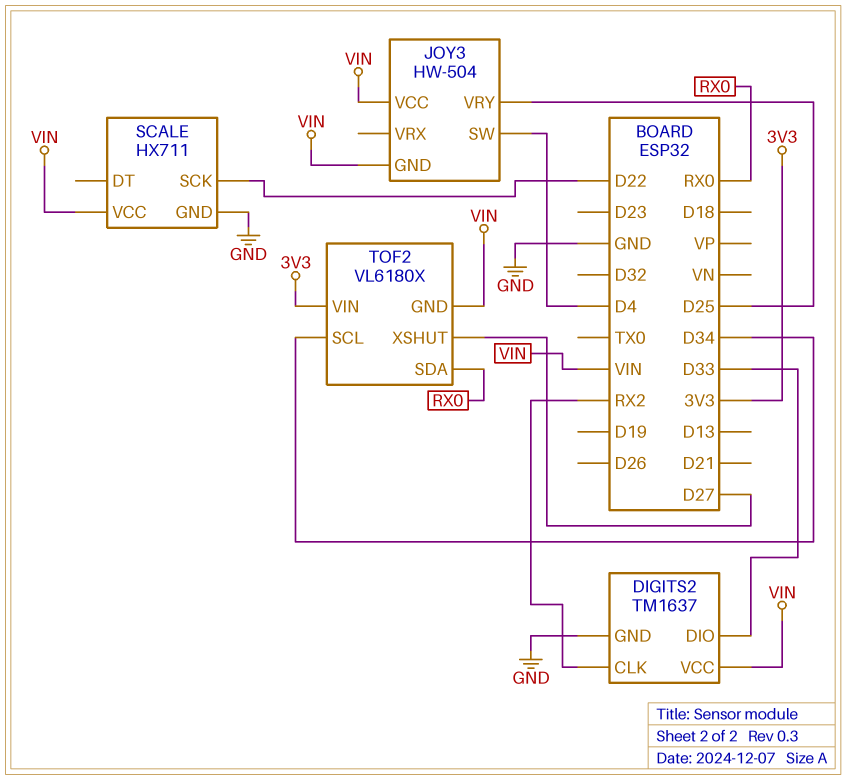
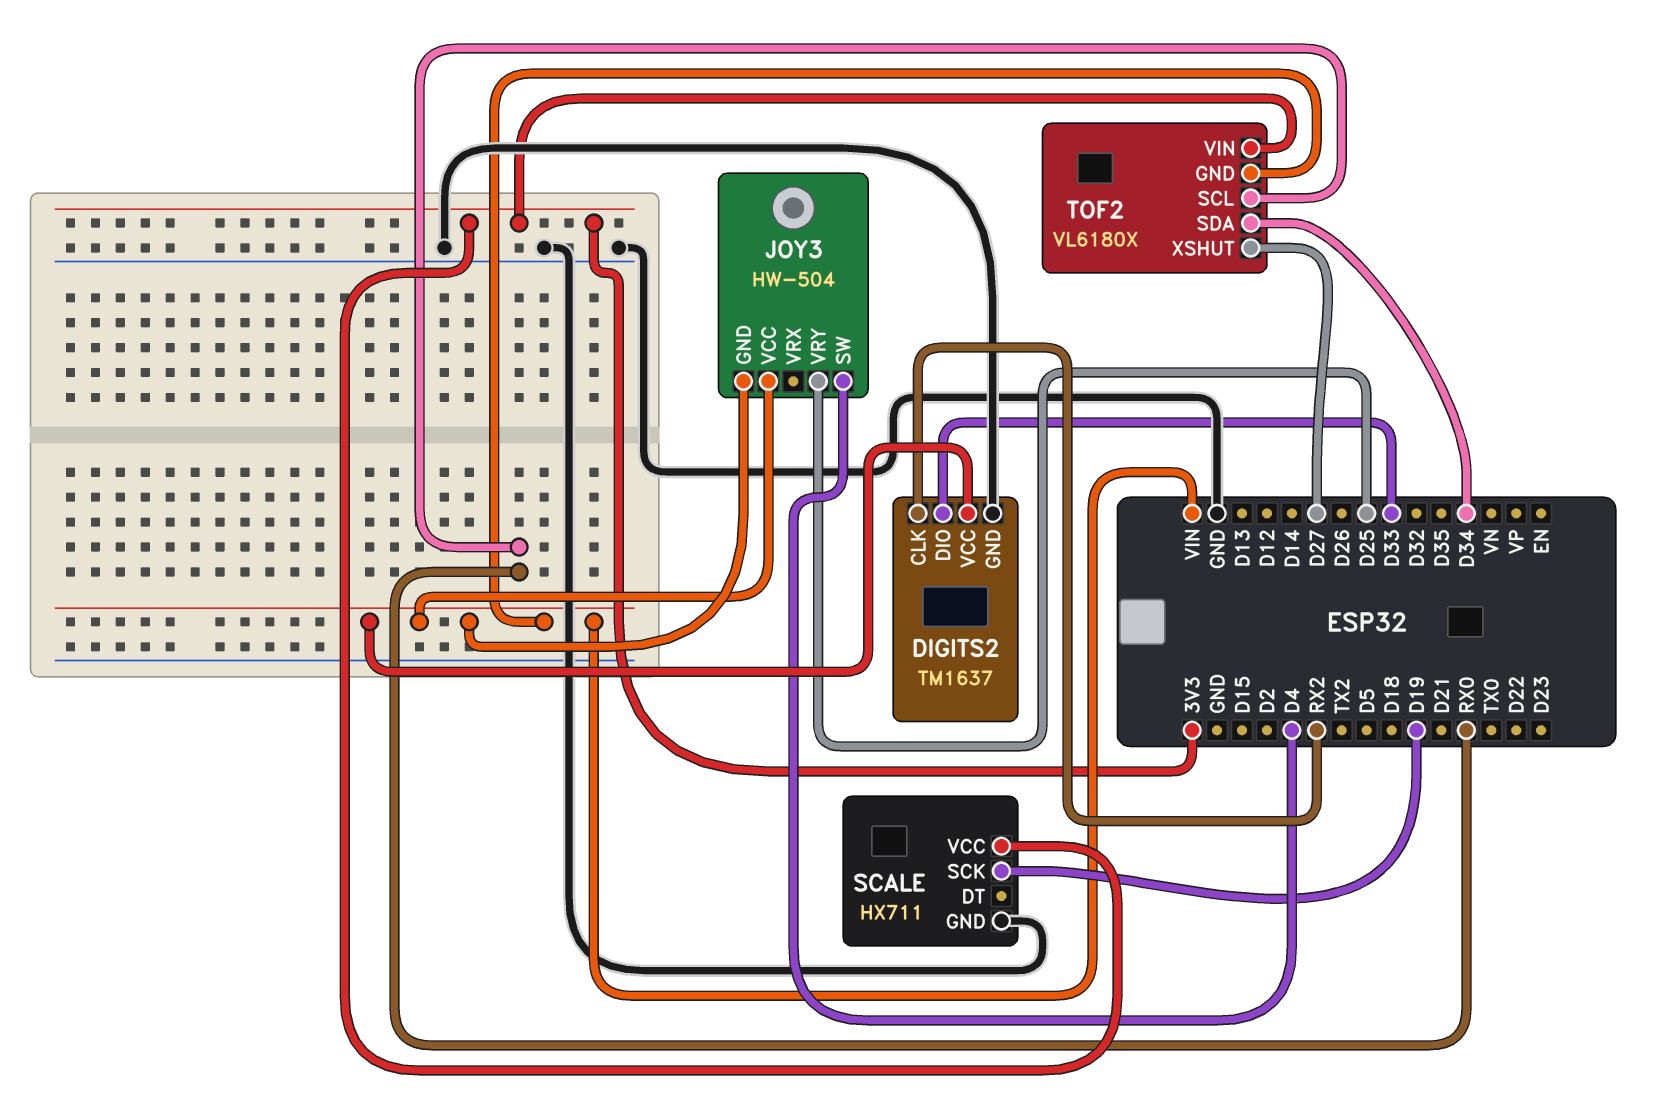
SCALE pin SCK: D22 -> D19
SCALE pin VCC: VIN -> 3V3
TOF2 pin SCL: D34 -> RX0
TOF2 pin SDA: RX0 -> D34

